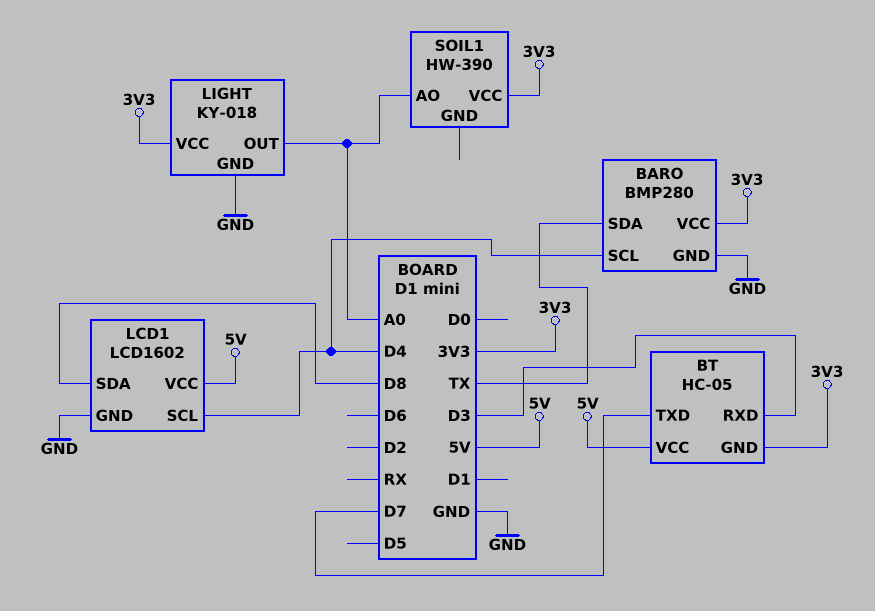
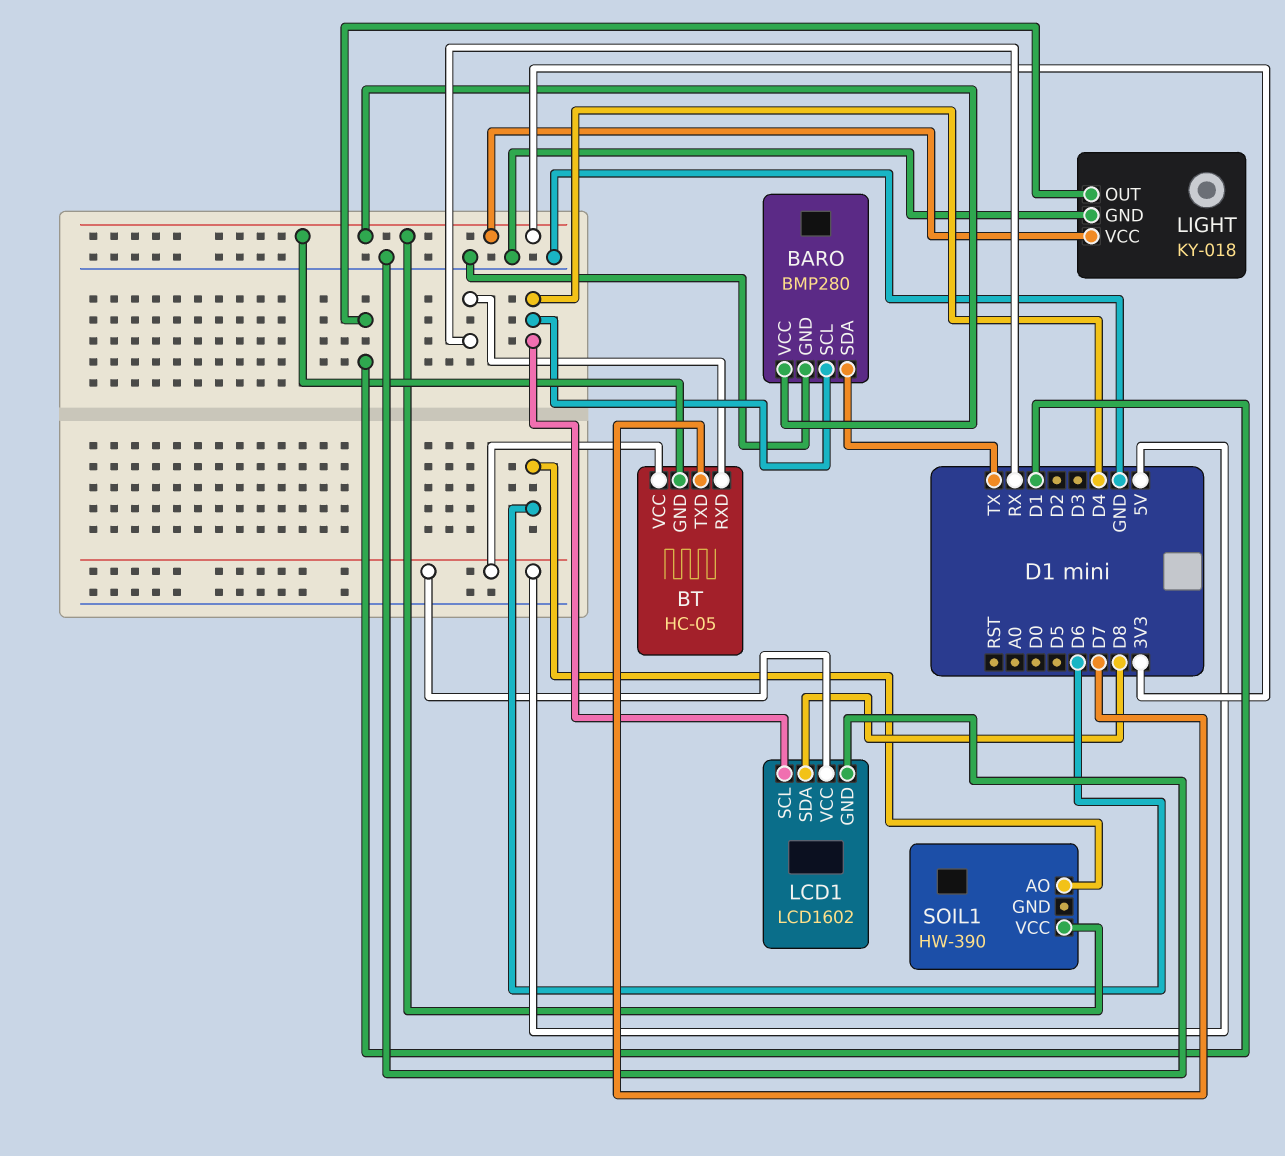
BT pin RXD: D3 -> RX
LIGHT pin OUT: A0 -> D1
SOIL1 pin AO: A0 -> D6

